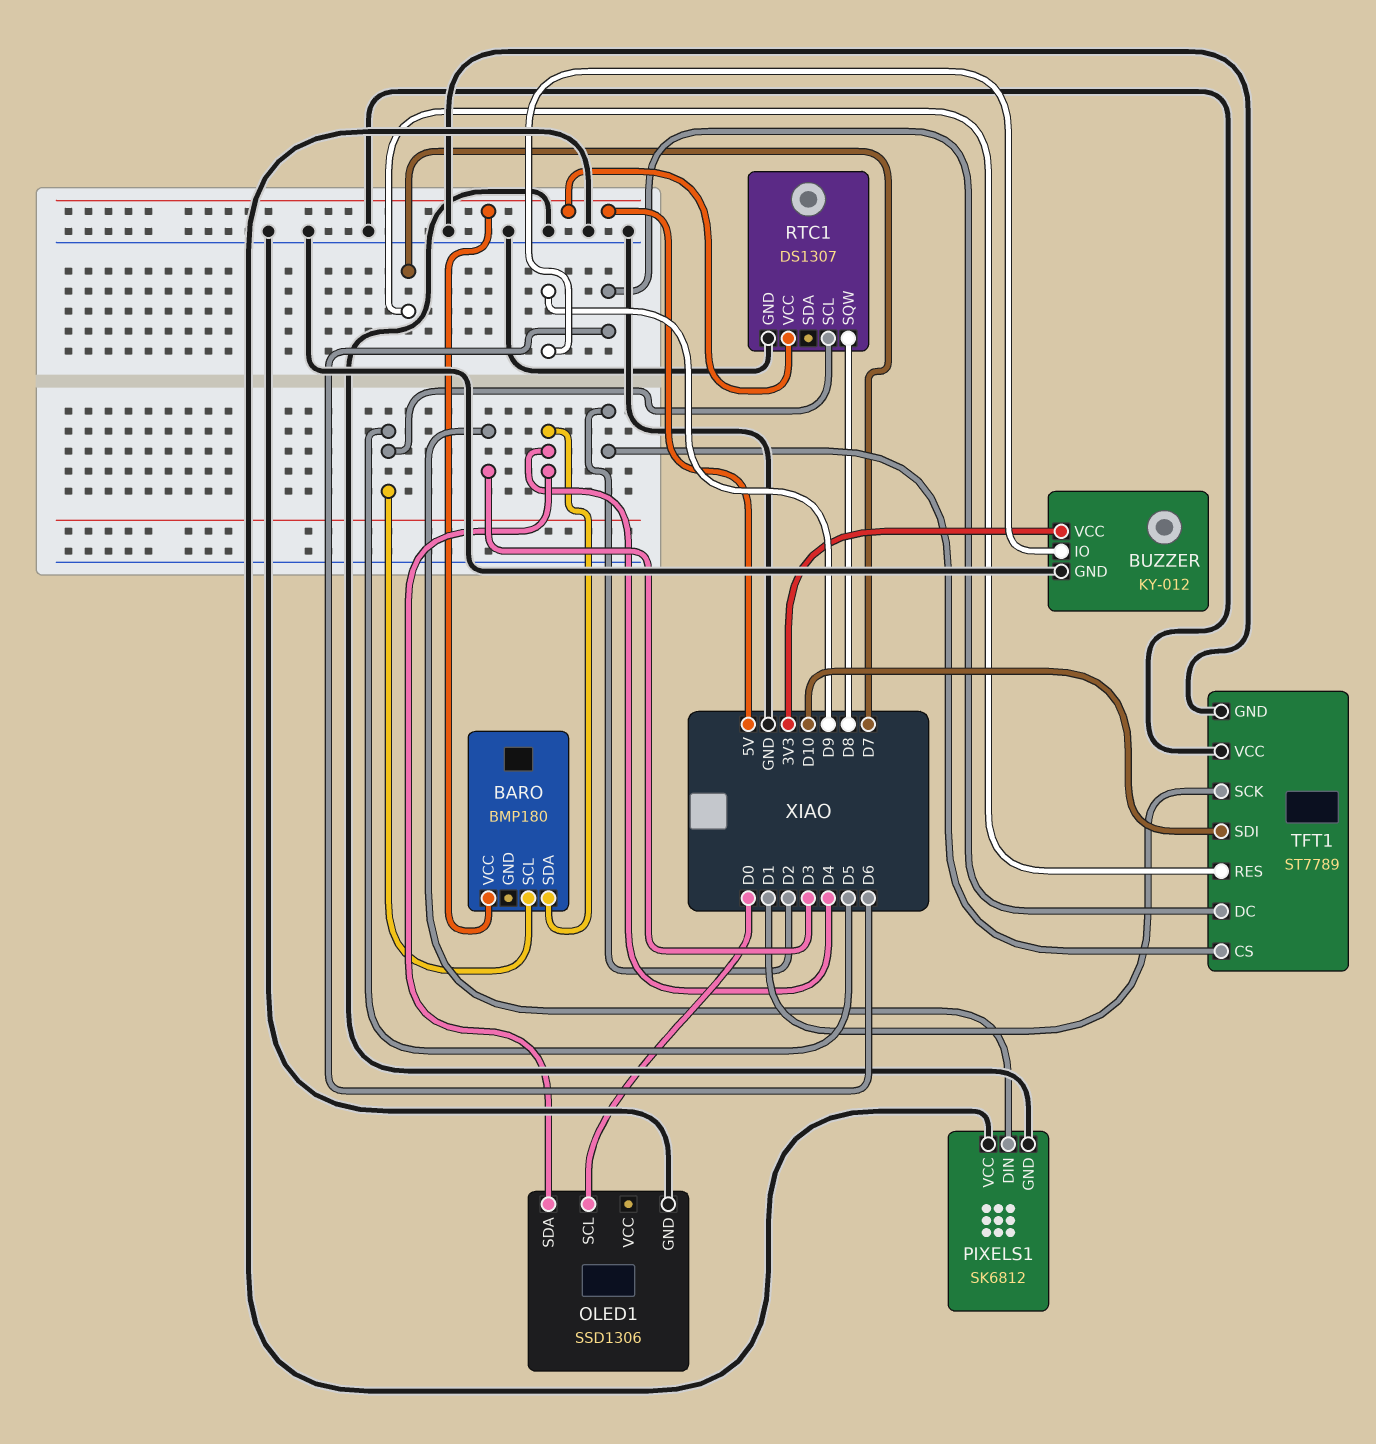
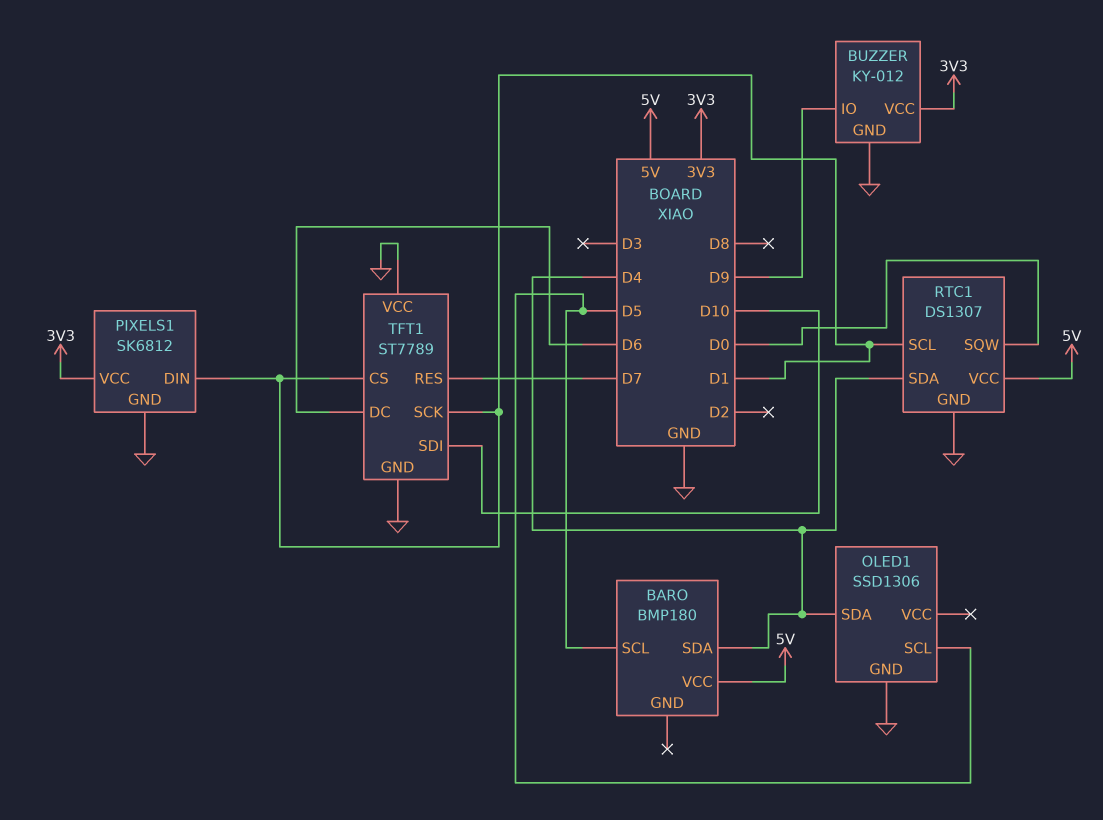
OLED1 pin SCL: D0 -> D5
PIXELS1 pin DIN: D3 -> D1
PIXELS1 pin VCC: GND -> 3V3
RTC1 pin SCL: D5 -> D1
RTC1 pin SDA: none -> D4
RTC1 pin SQW: D8 -> D0
TFT1 pin CS: D2 -> D1

